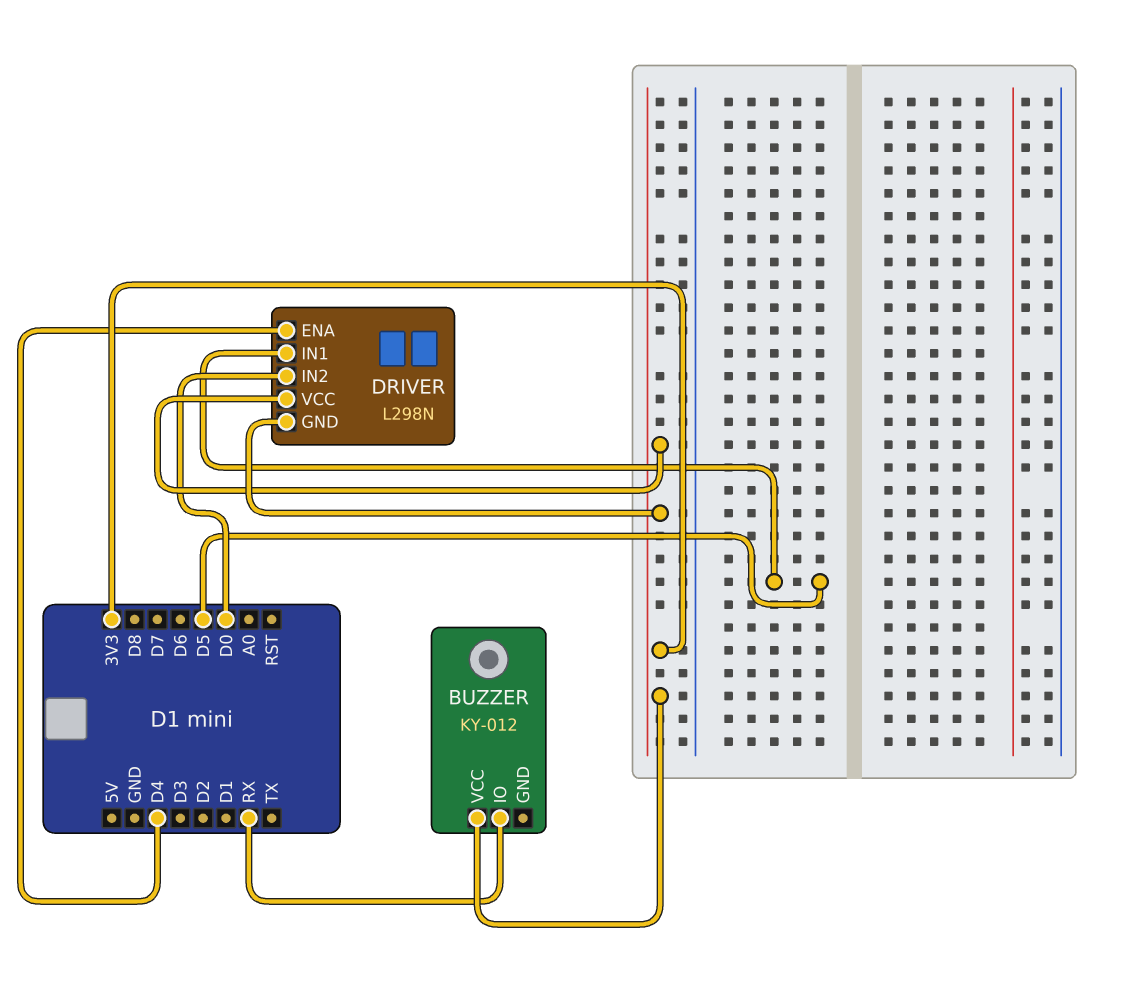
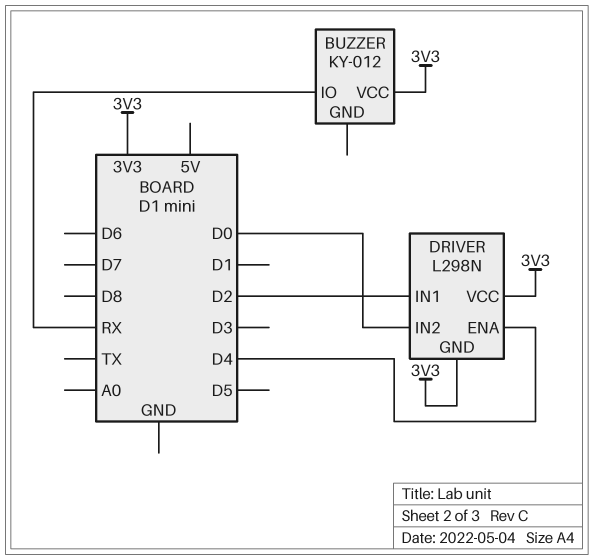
DRIVER pin IN1: D5 -> D2

